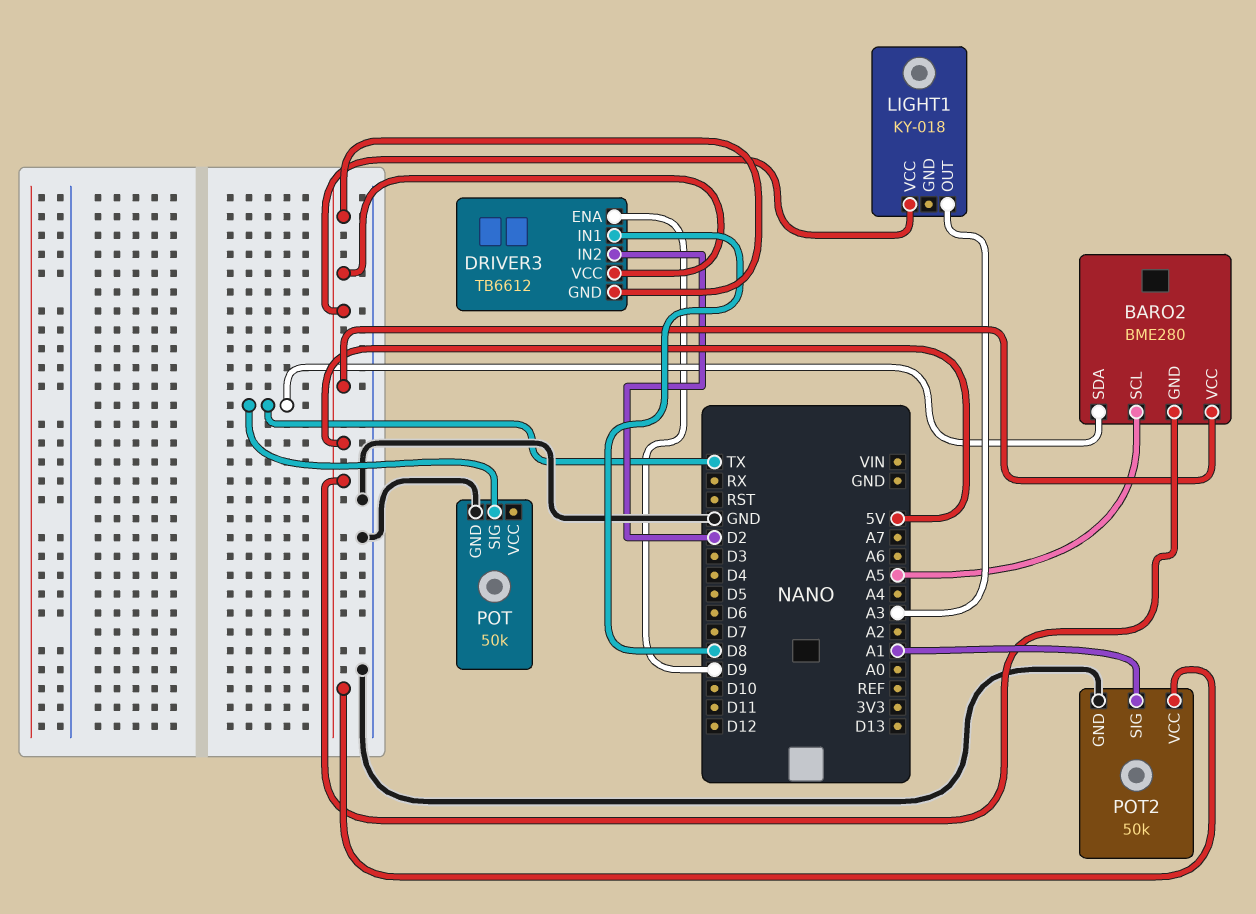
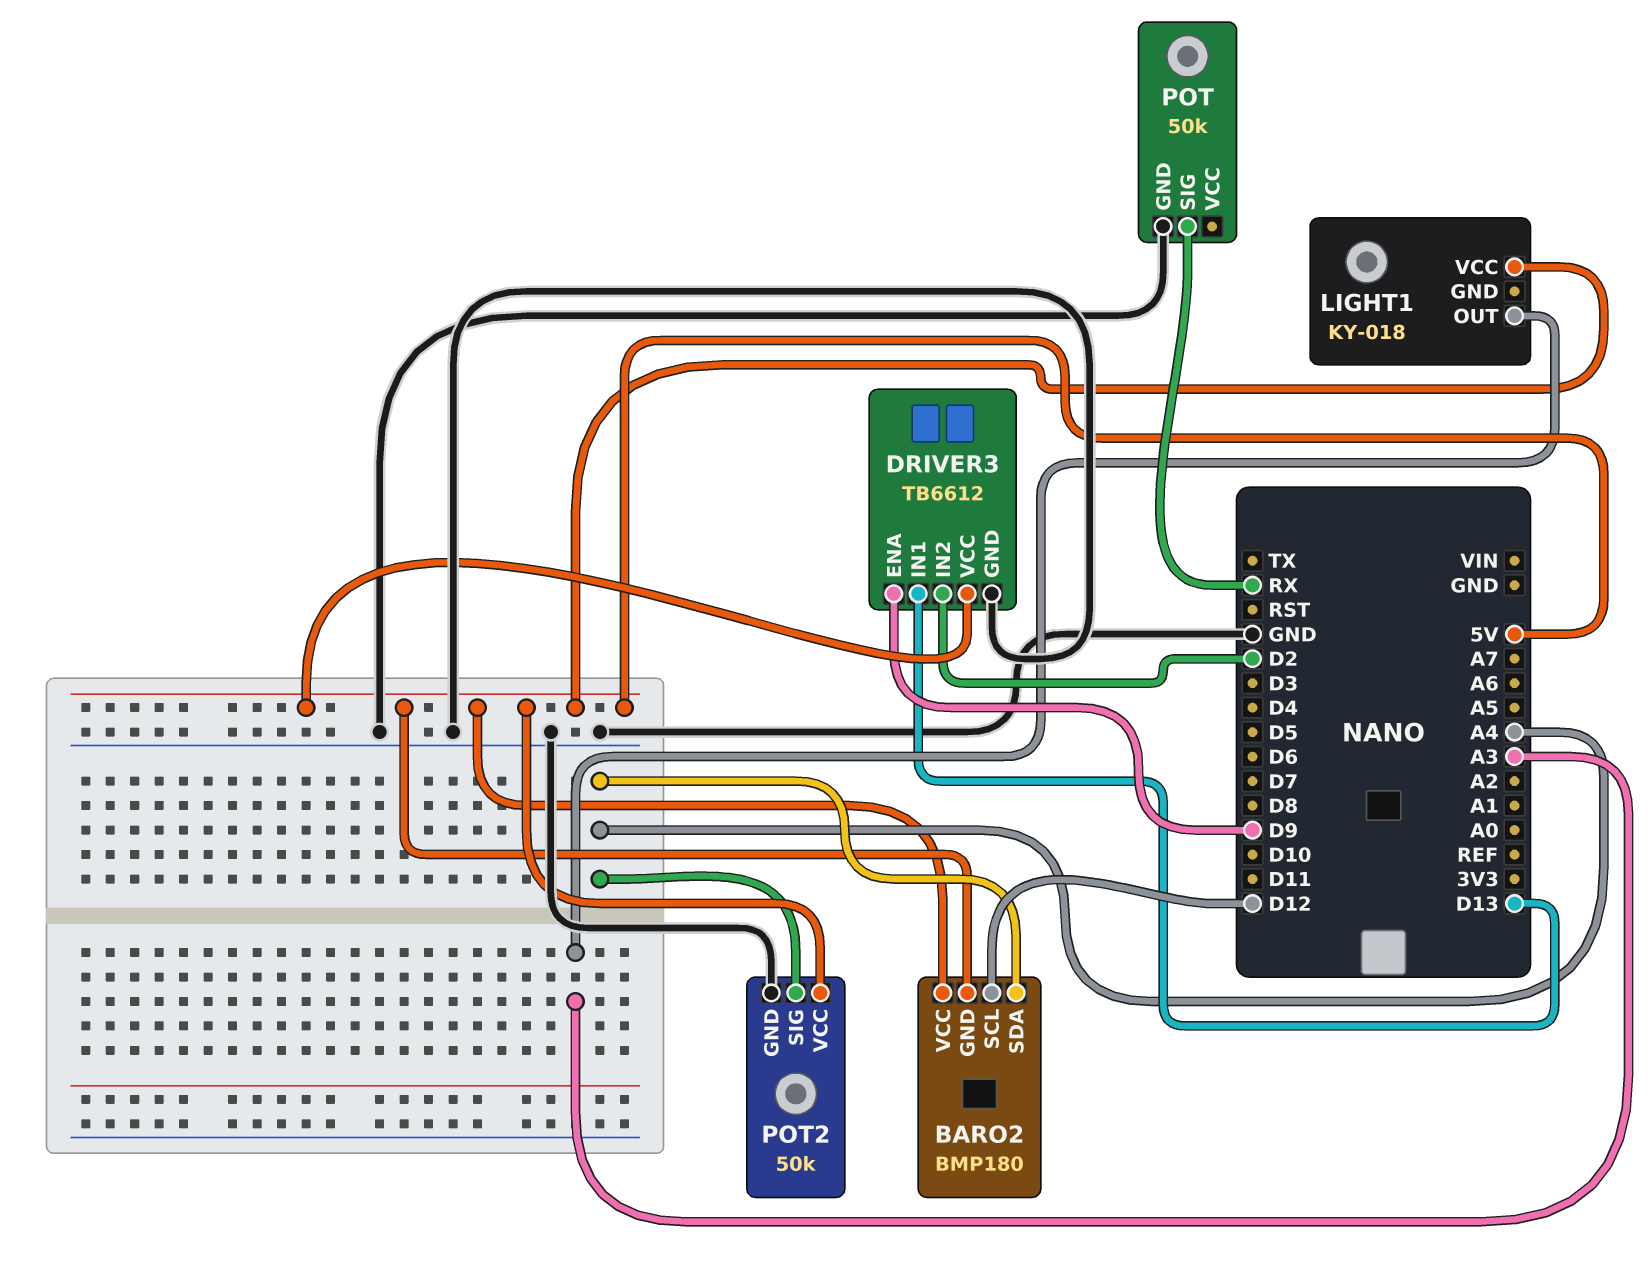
BARO2: BME280 -> BMP180
BARO2 pin SCL: A5 -> D12
BARO2 pin SDA: TX -> A4
DRIVER3 pin GND: 5V -> GND
DRIVER3 pin IN1: D8 -> D13
POT pin SIG: TX -> RX
POT2 pin SIG: A1 -> A4

